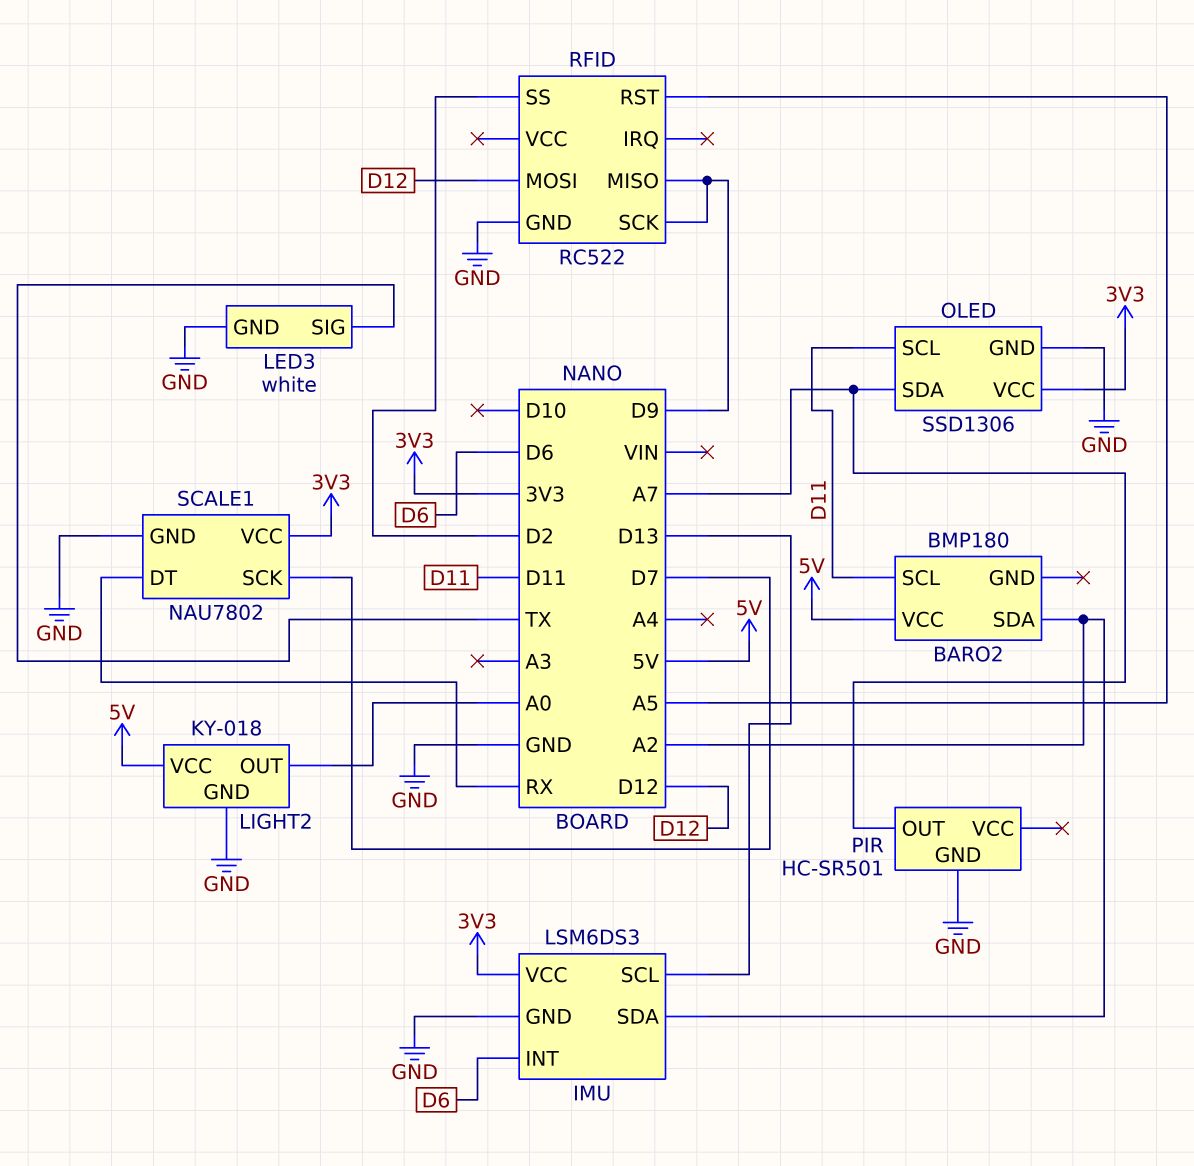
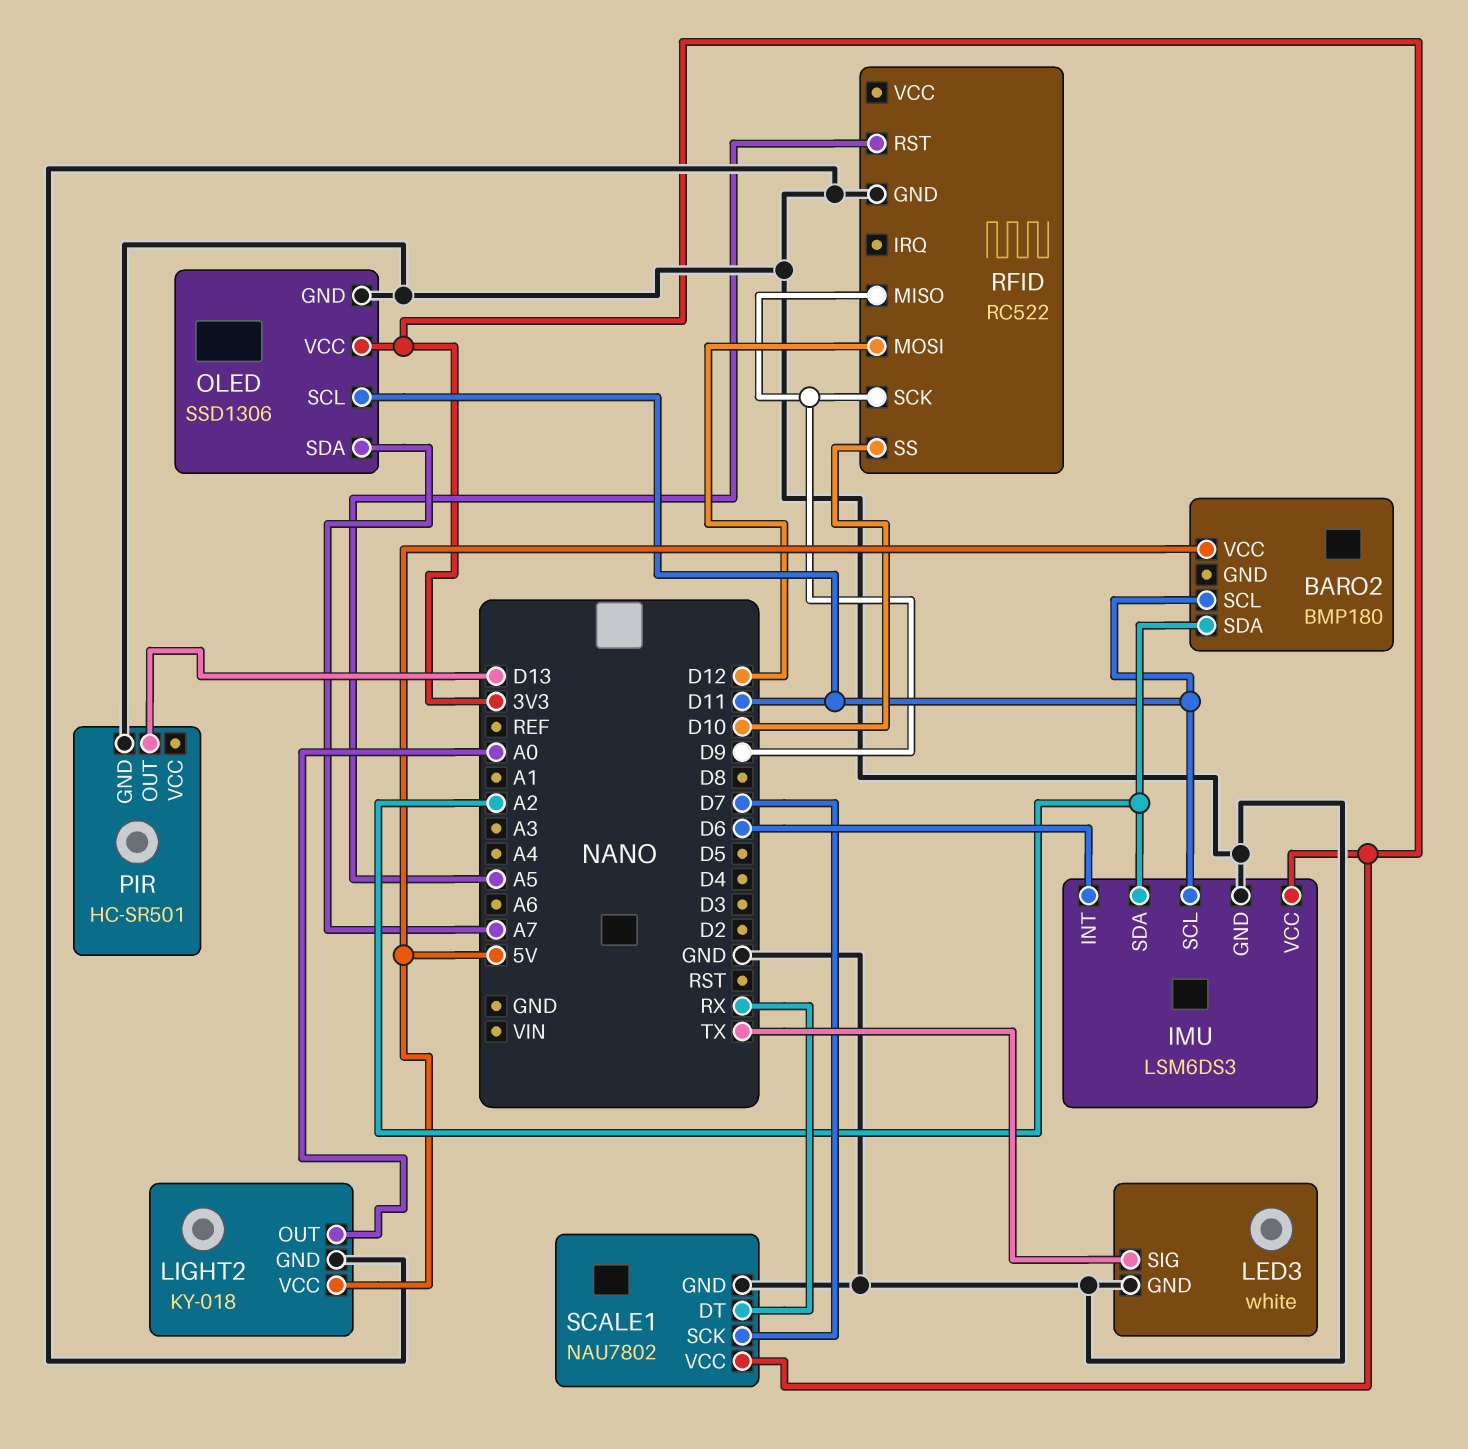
IMU pin SCL: D13 -> D11
PIR pin OUT: A7 -> D13
RFID pin SS: D2 -> D10

